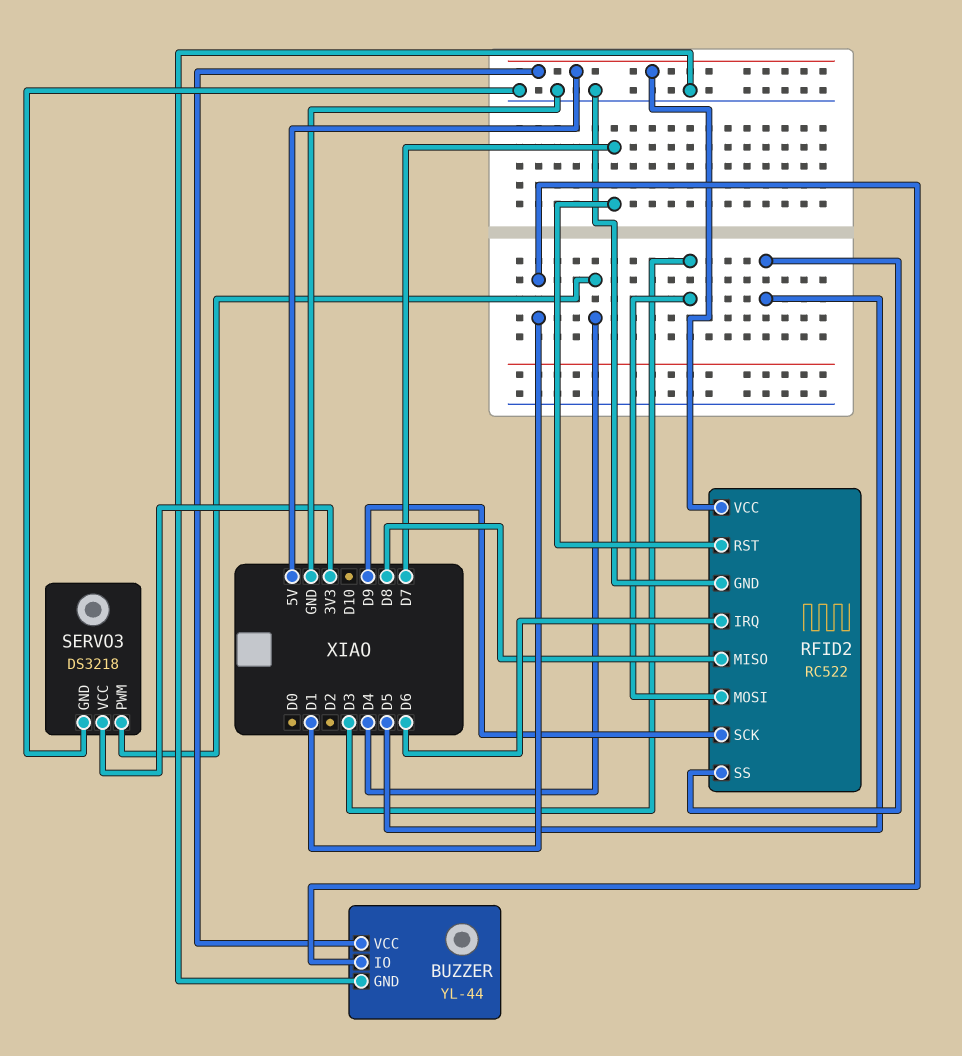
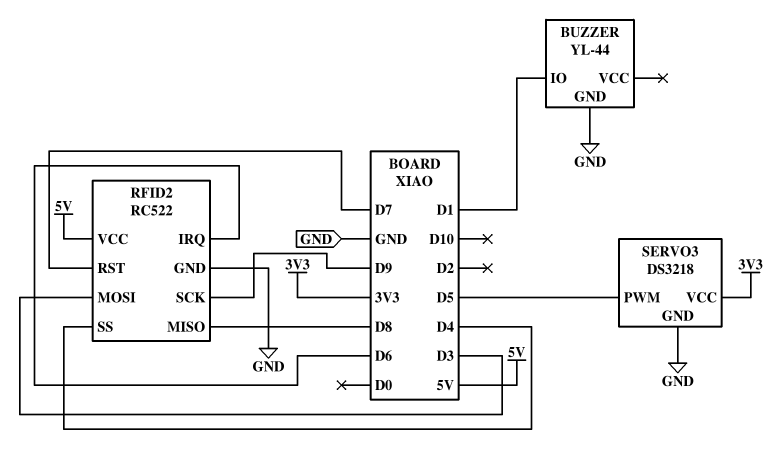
BUZZER pin VCC: 5V -> none
RFID2 pin SS: D5 -> D4
SERVO3 pin PWM: D4 -> D5

